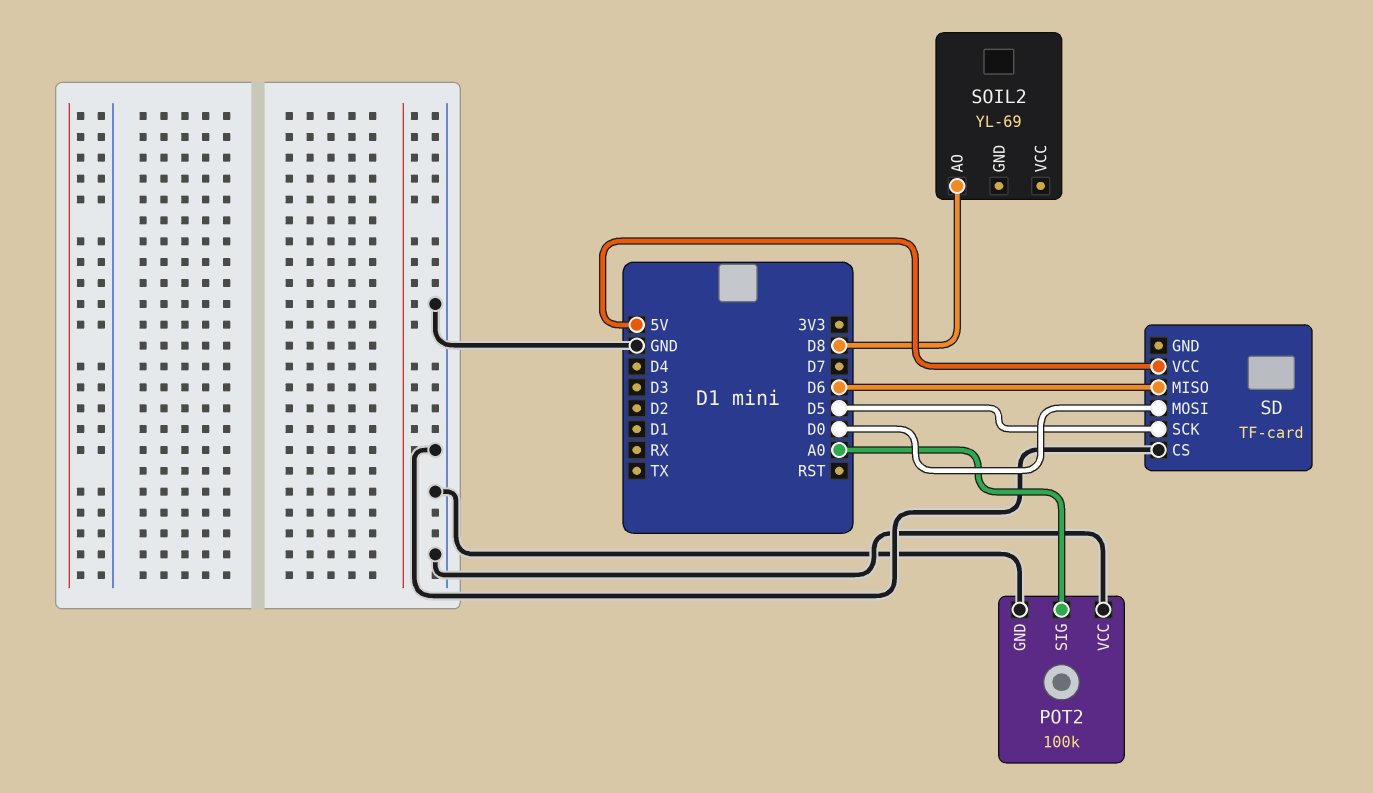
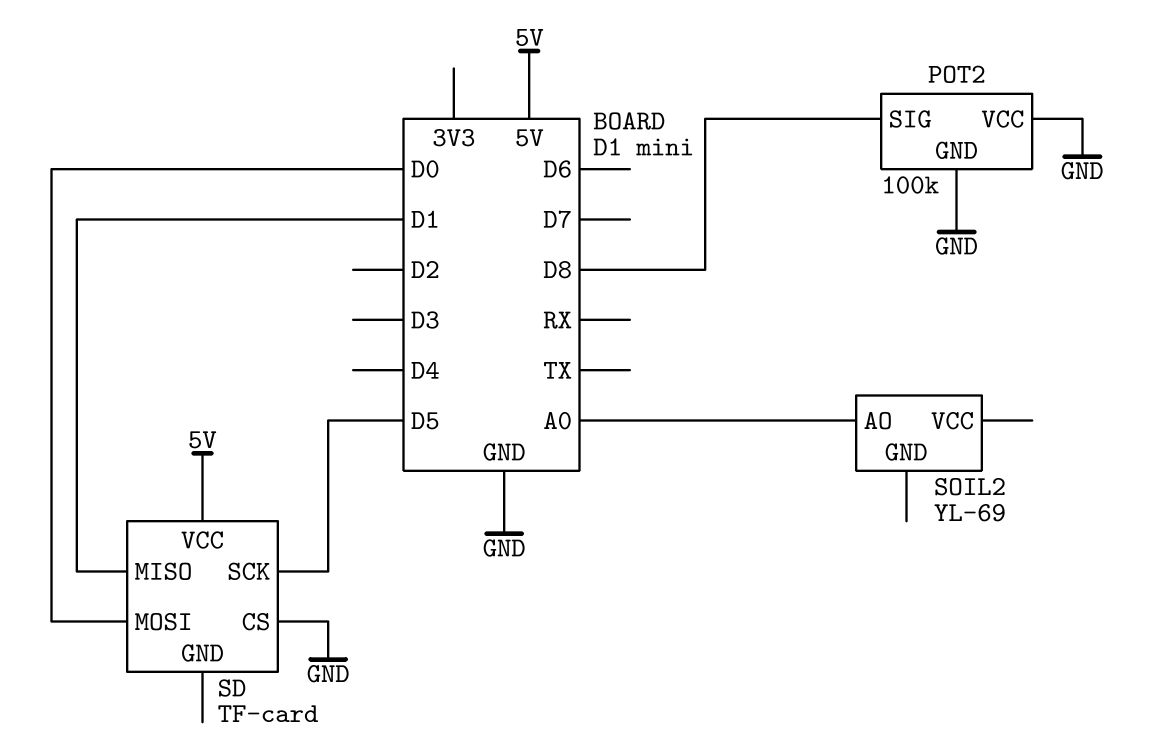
POT2 pin SIG: A0 -> D8
SD pin MISO: D6 -> D1
SOIL2 pin AO: D8 -> A0

